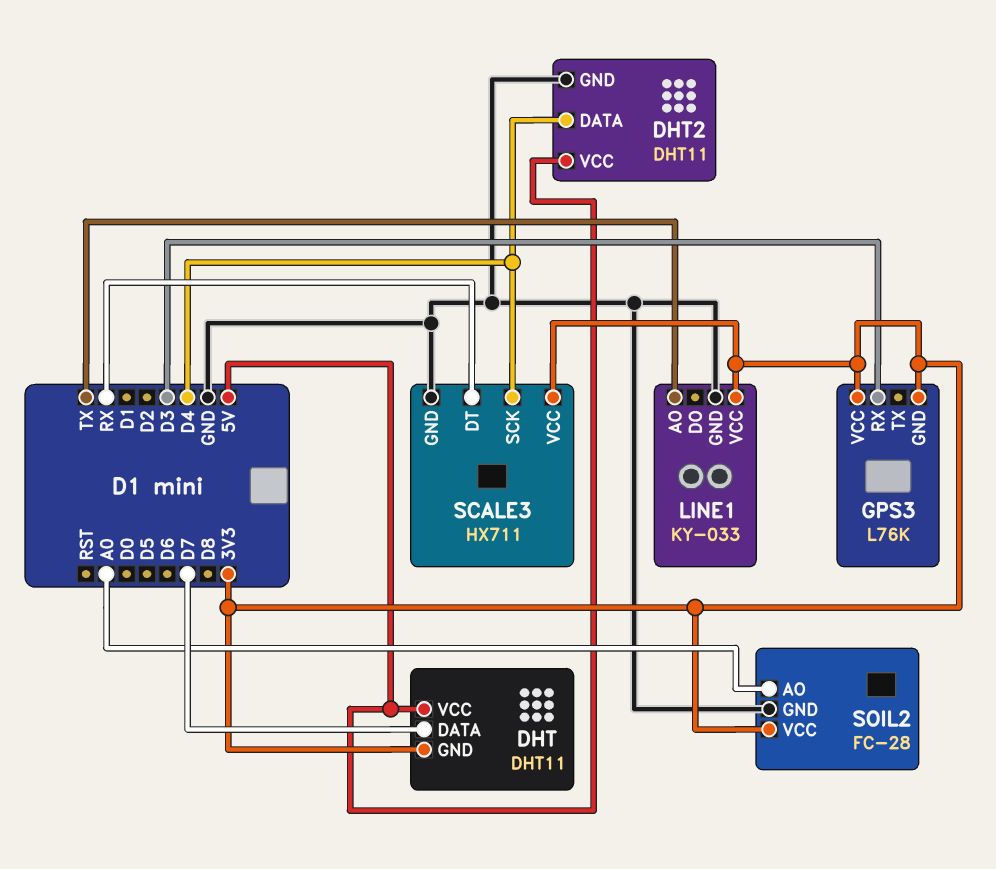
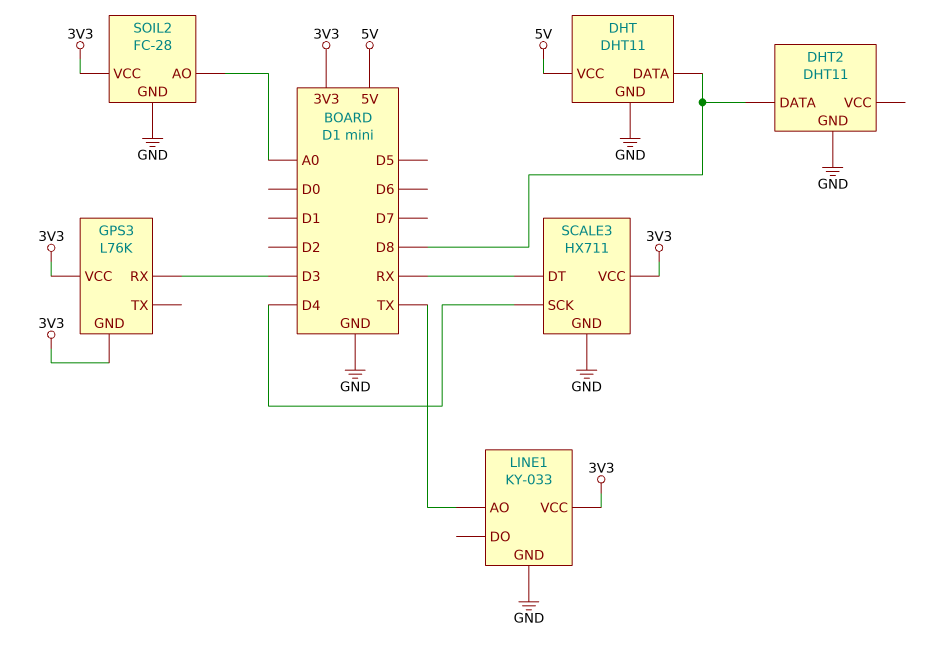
DHT pin DATA: D7 -> D8
DHT pin GND: 3V3 -> GND
DHT2 pin DATA: D4 -> D8
DHT2 pin VCC: 5V -> none

